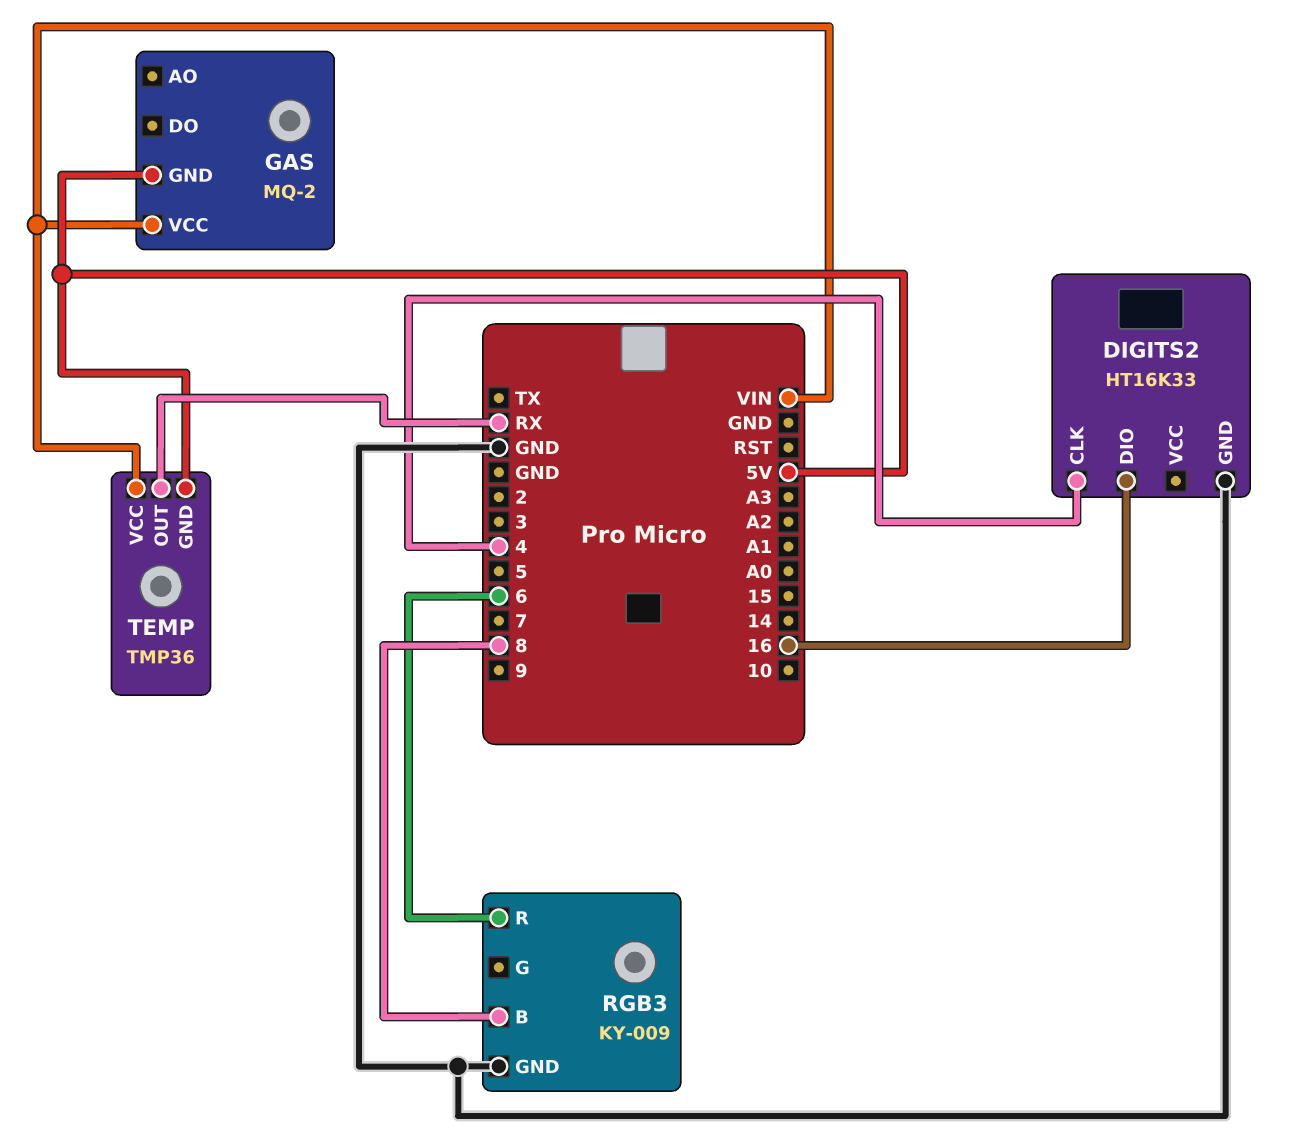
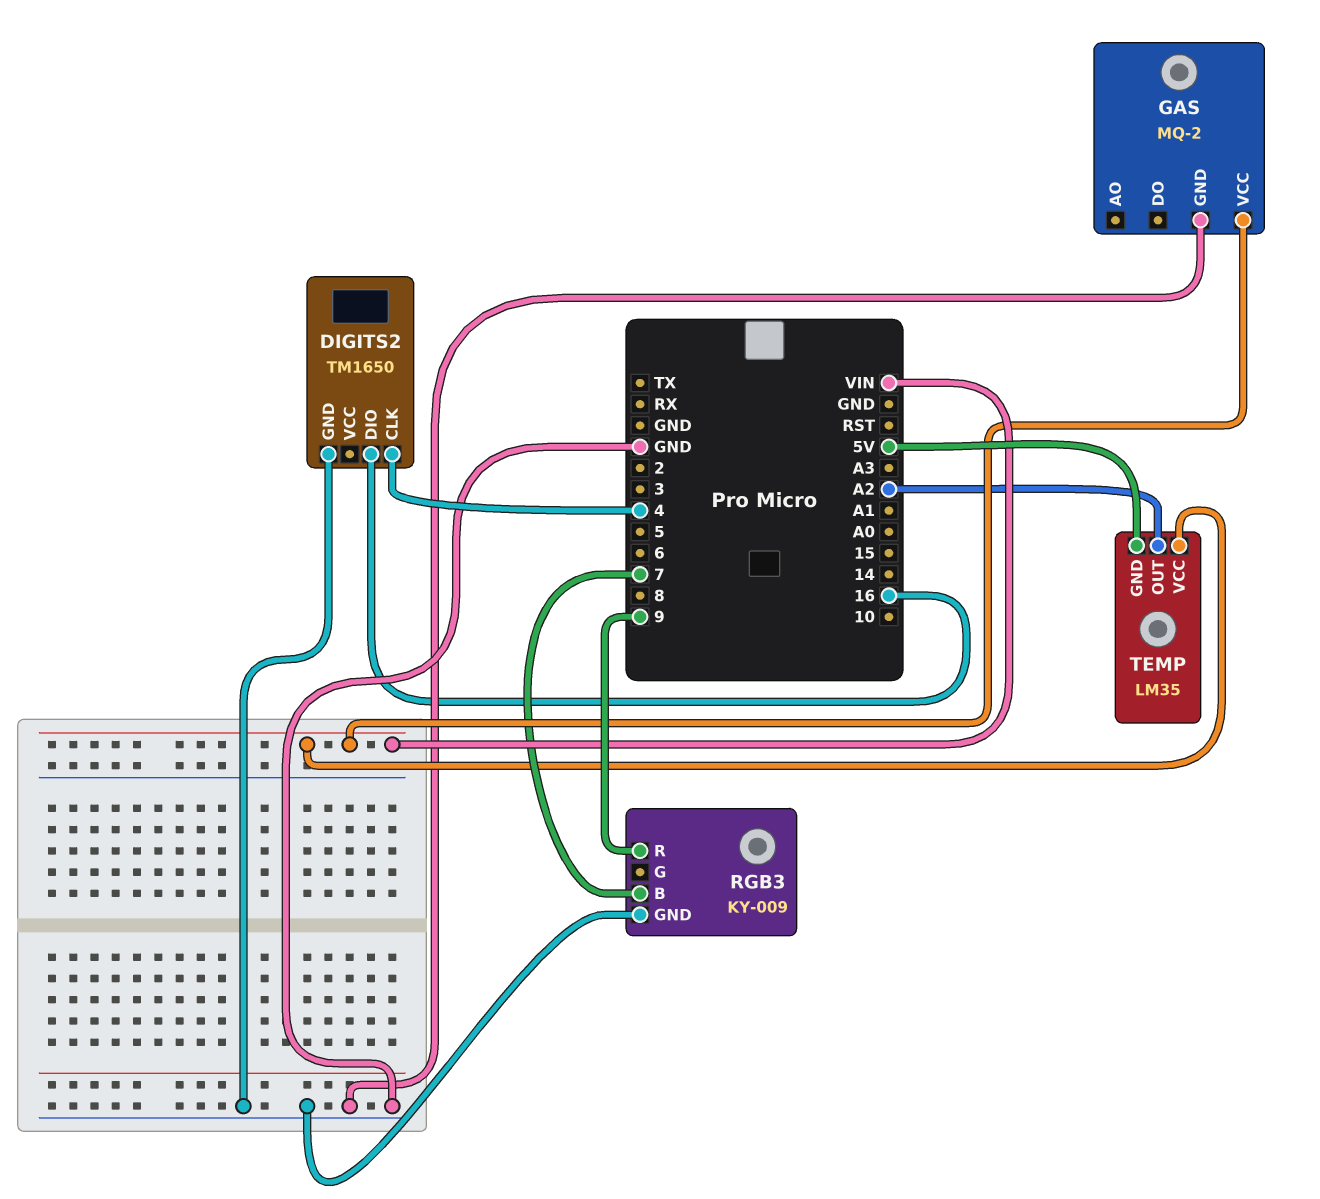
DIGITS2: HT16K33 -> TM1650
GAS pin GND: 5V -> GND
RGB3 pin B: 8 -> 7
RGB3 pin R: 6 -> 9
TEMP: TMP36 -> LM35
TEMP pin OUT: RX -> A2

